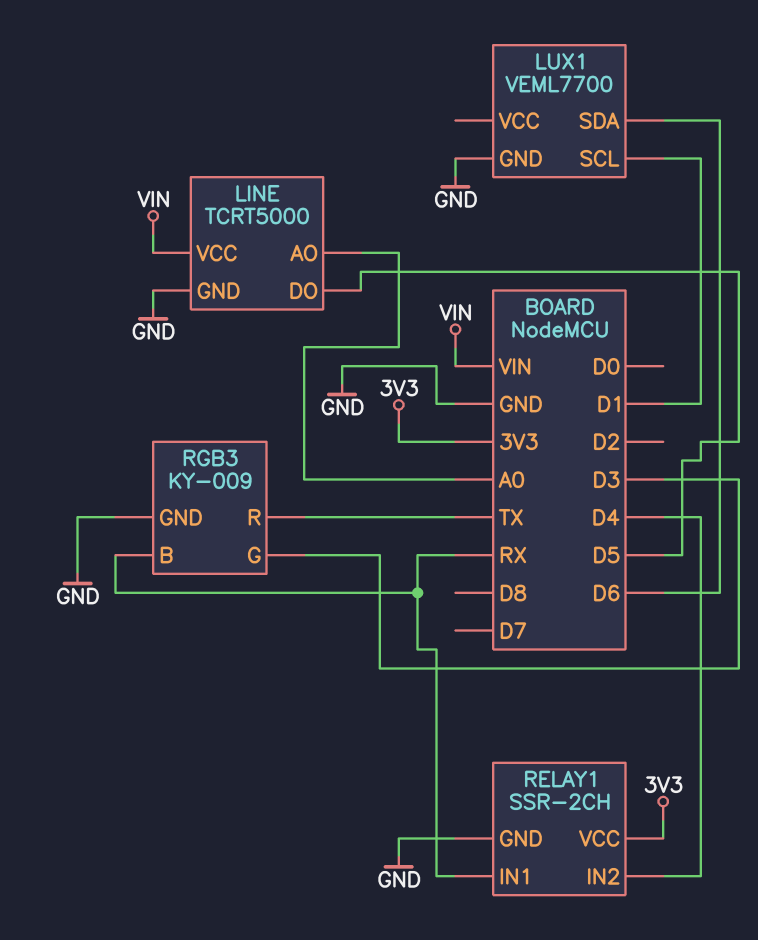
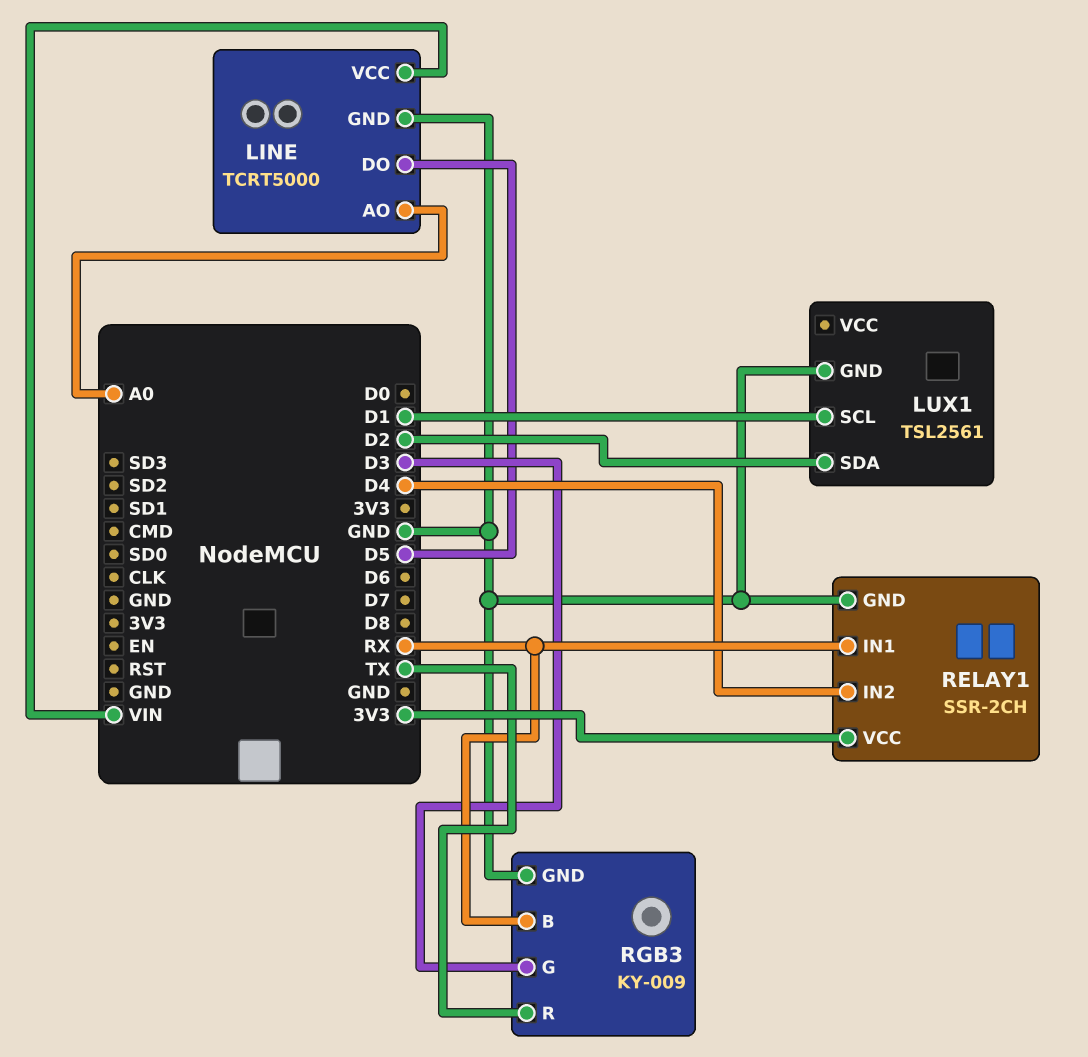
LUX1: VEML7700 -> TSL2561
LUX1 pin SDA: D6 -> D2

